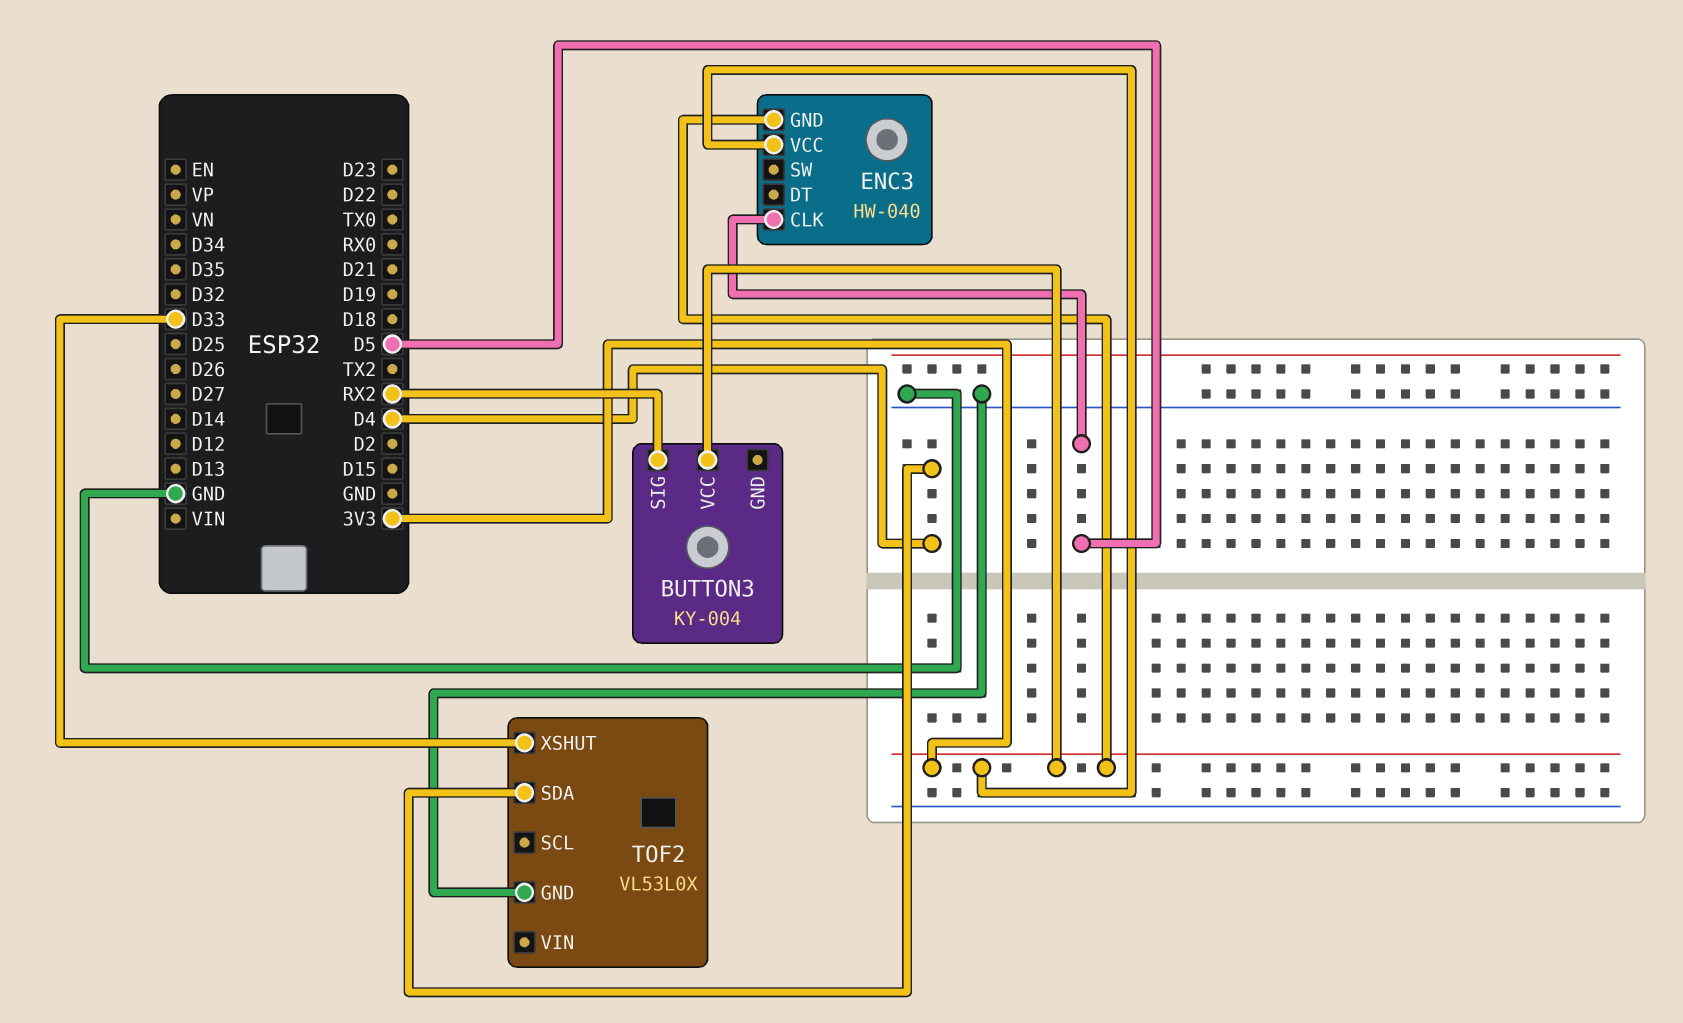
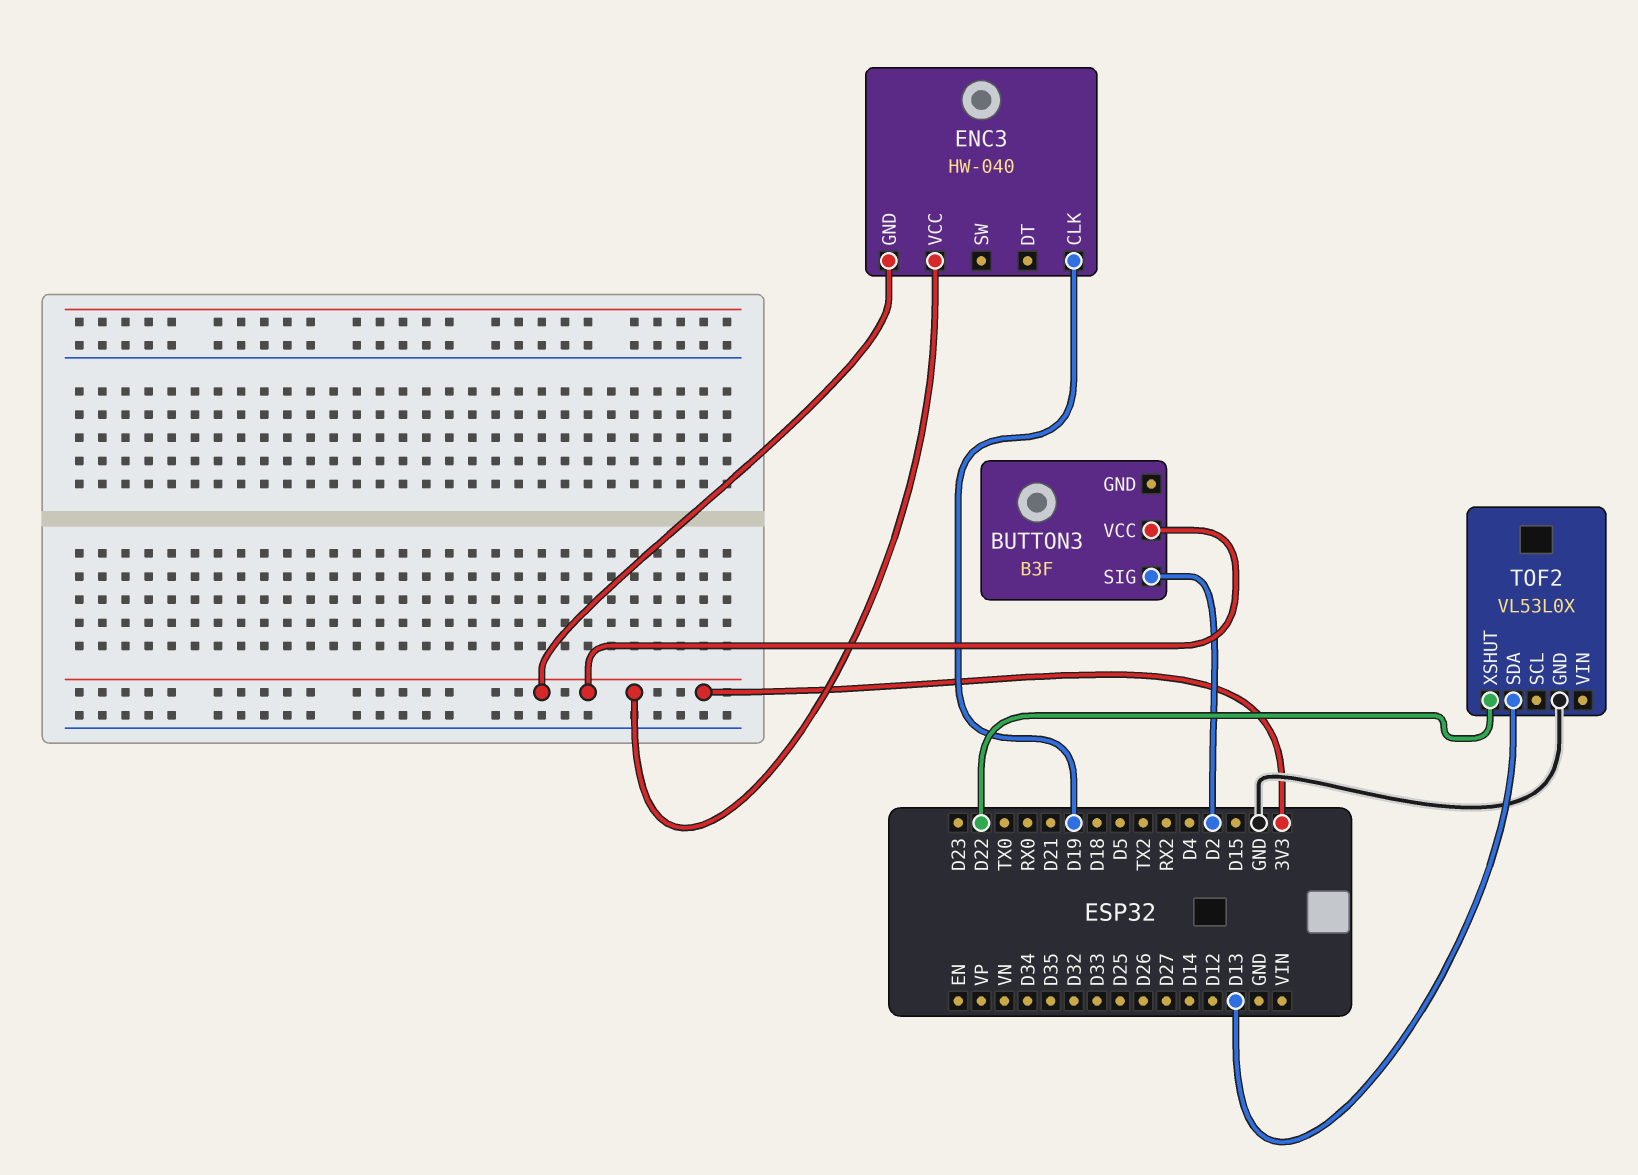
BUTTON3: KY-004 -> B3F
BUTTON3 pin SIG: RX2 -> D2
ENC3 pin CLK: D5 -> D19
TOF2 pin SDA: D4 -> D13
TOF2 pin XSHUT: D33 -> D22

